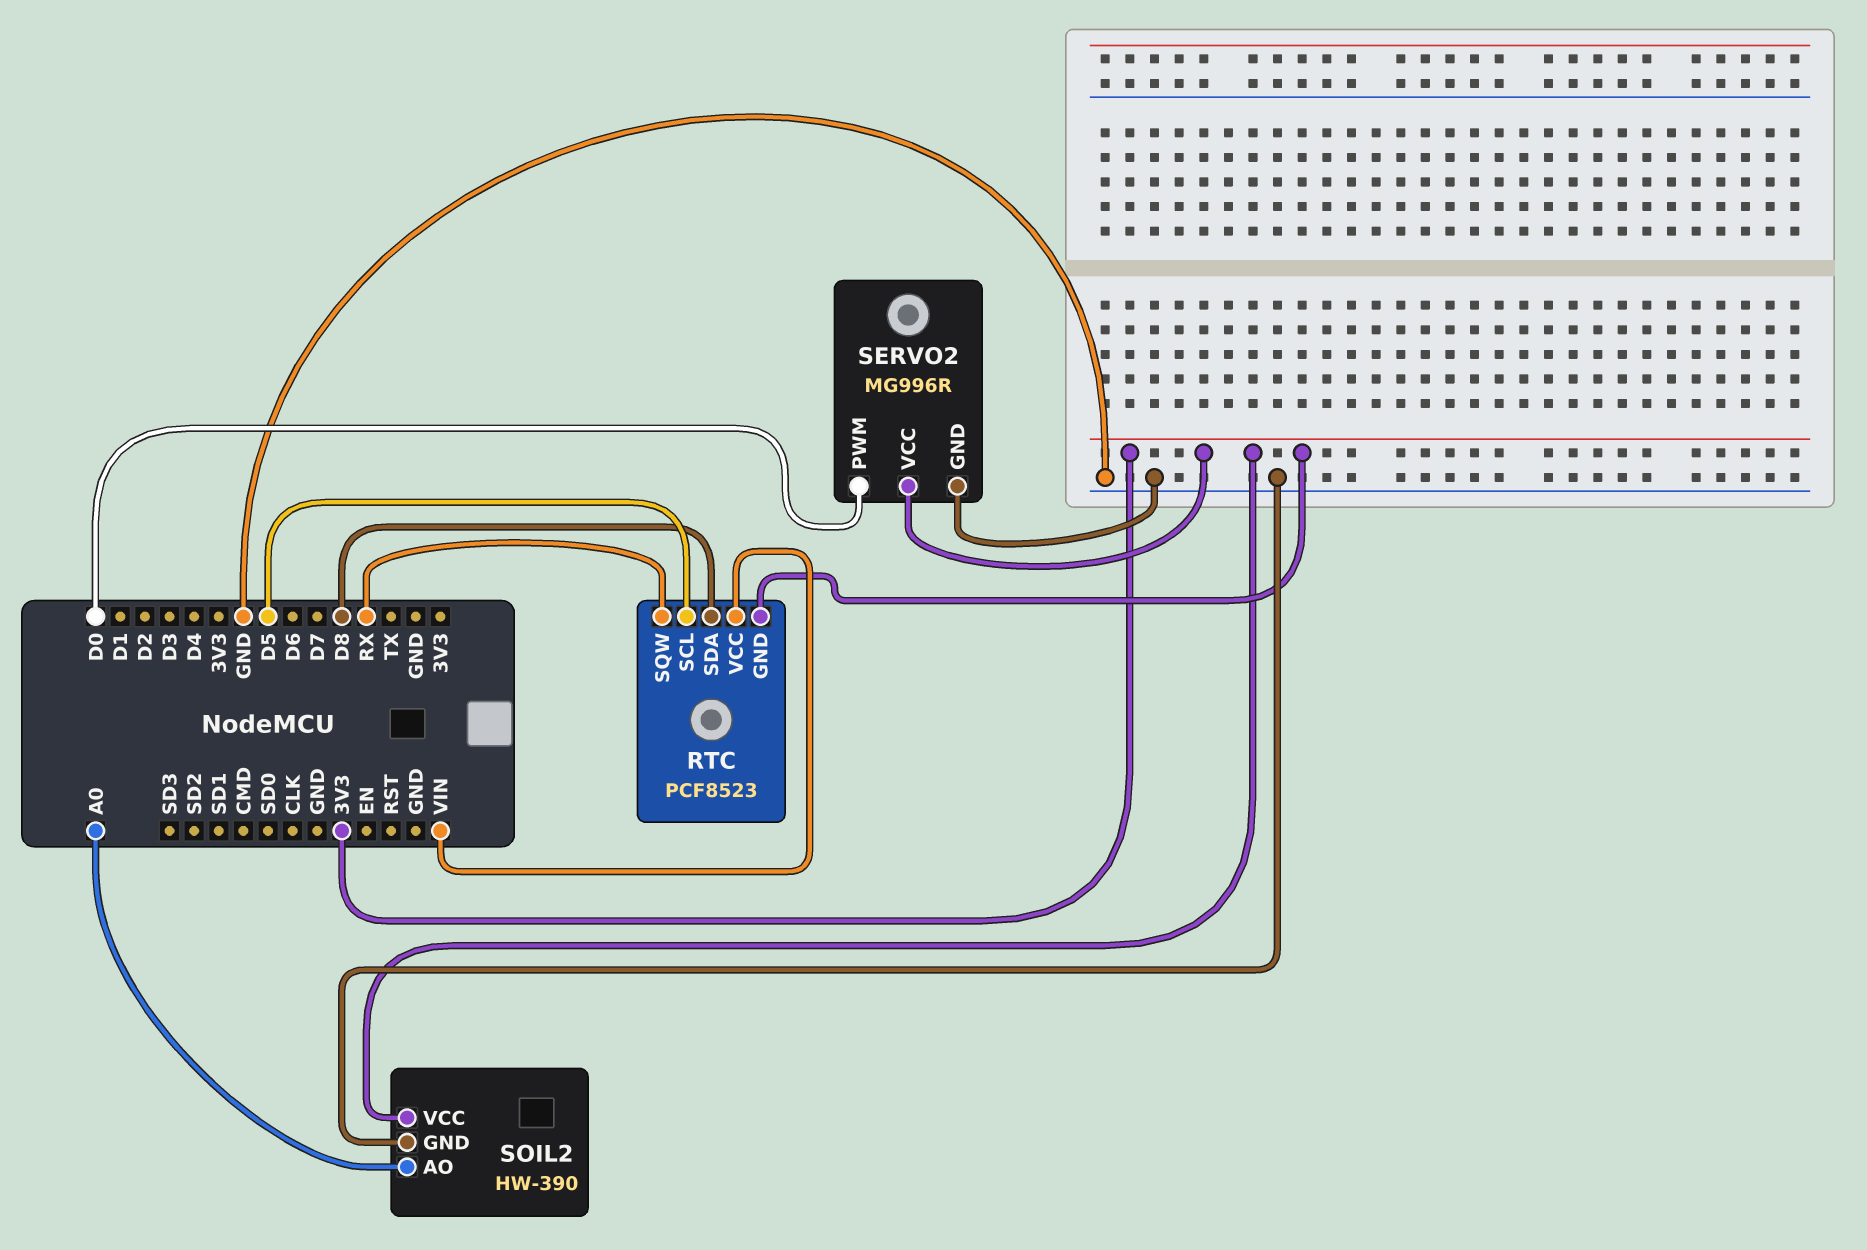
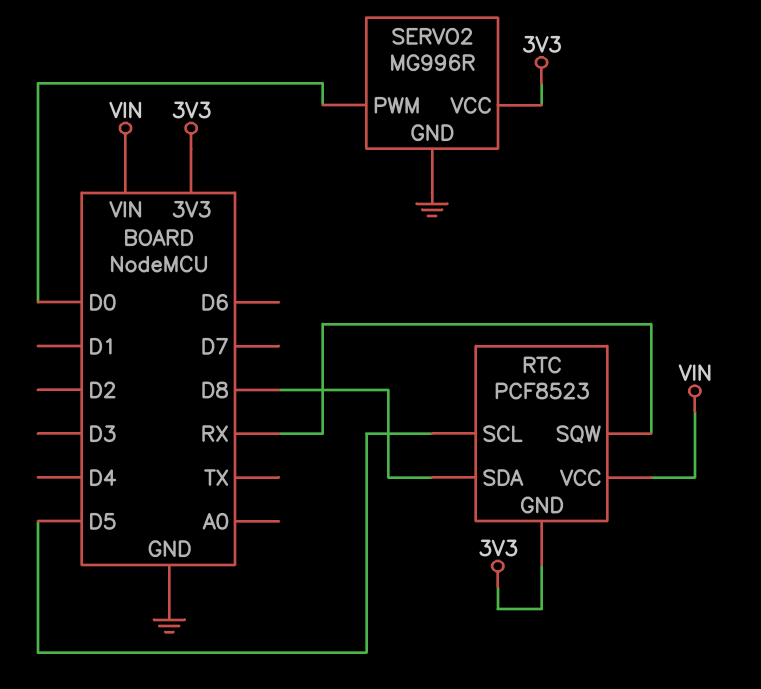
SOIL2: HW-390 -> none
SOIL2 pin AO: A0 -> none
SOIL2 pin GND: GND -> none
SOIL2 pin VCC: 3V3 -> none

